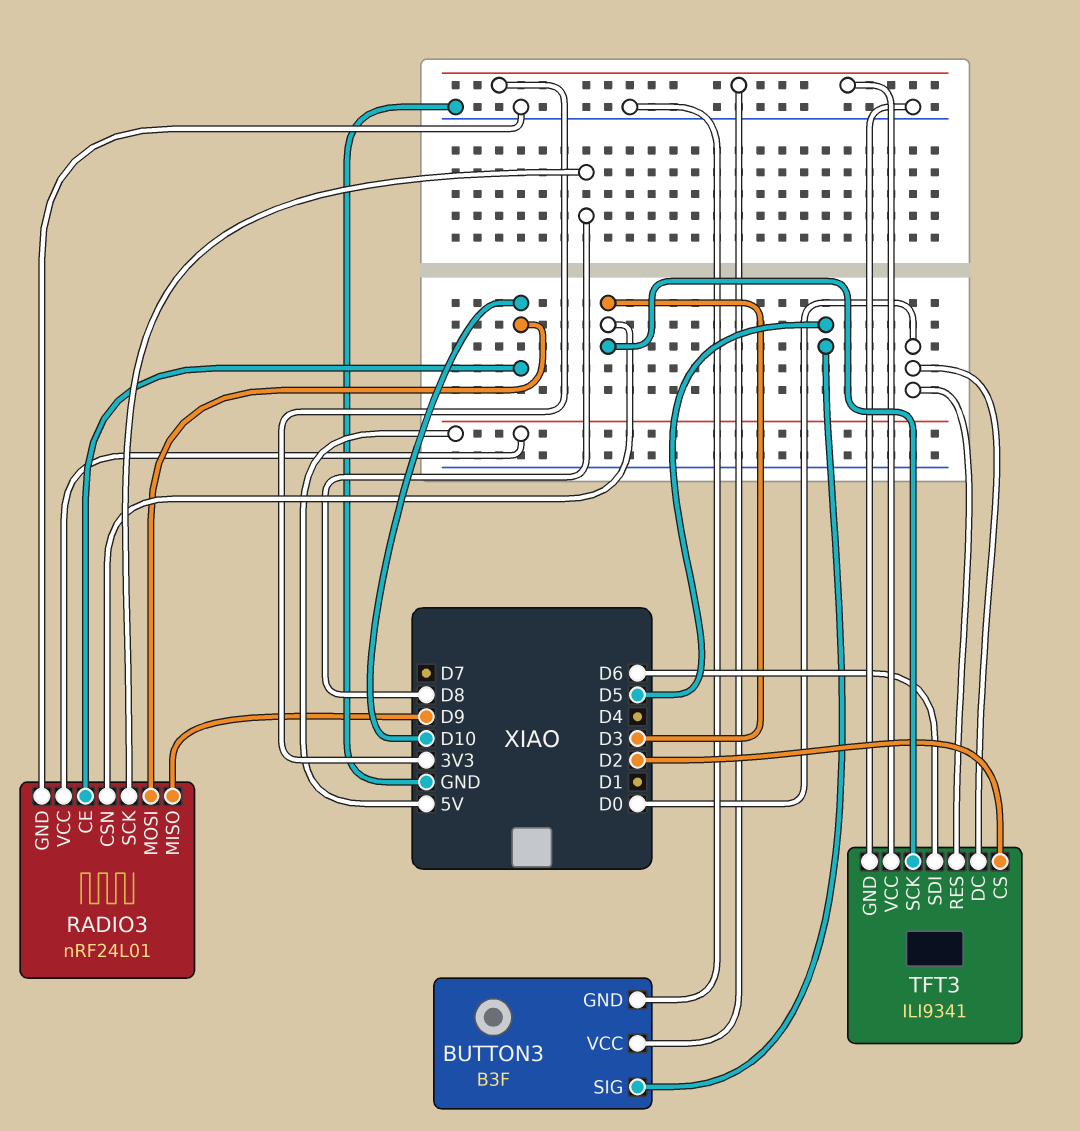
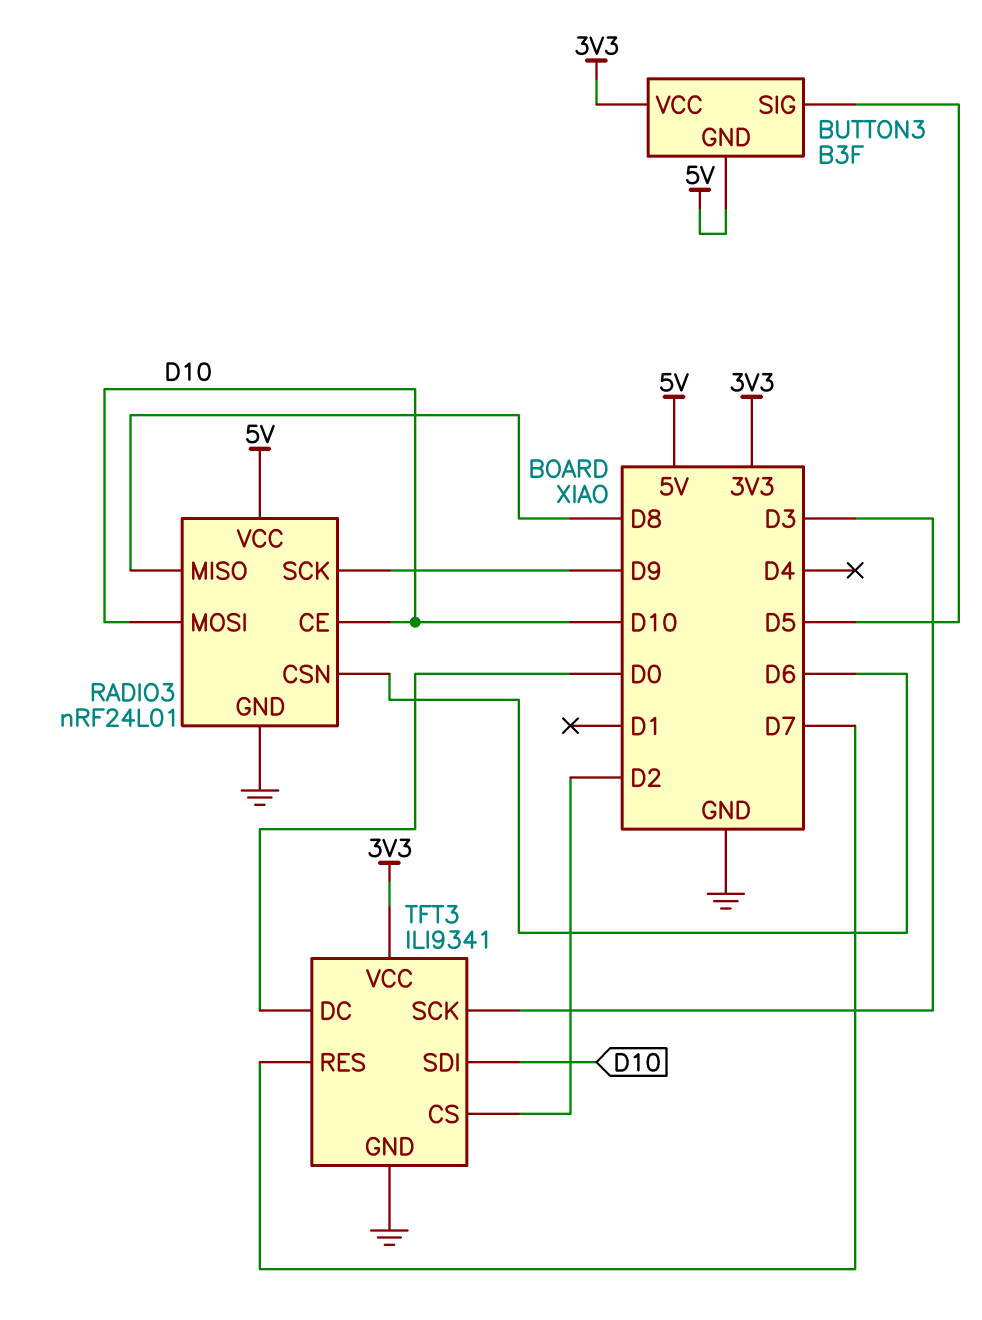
BUTTON3 pin GND: GND -> 5V
RADIO3 pin CSN: D3 -> D6
RADIO3 pin MISO: D9 -> D8
RADIO3 pin SCK: D8 -> D9
TFT3 pin RES: D0 -> D7
TFT3 pin SDI: D6 -> D10

